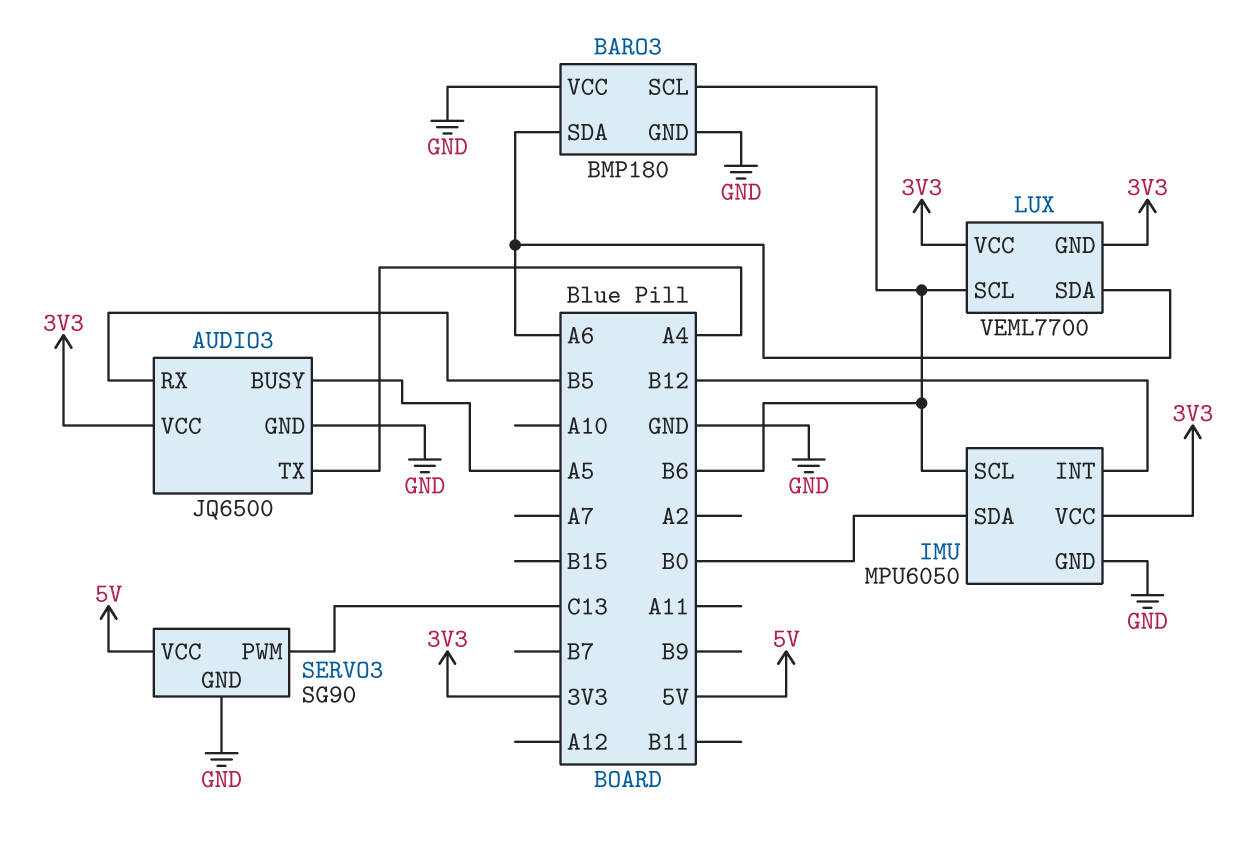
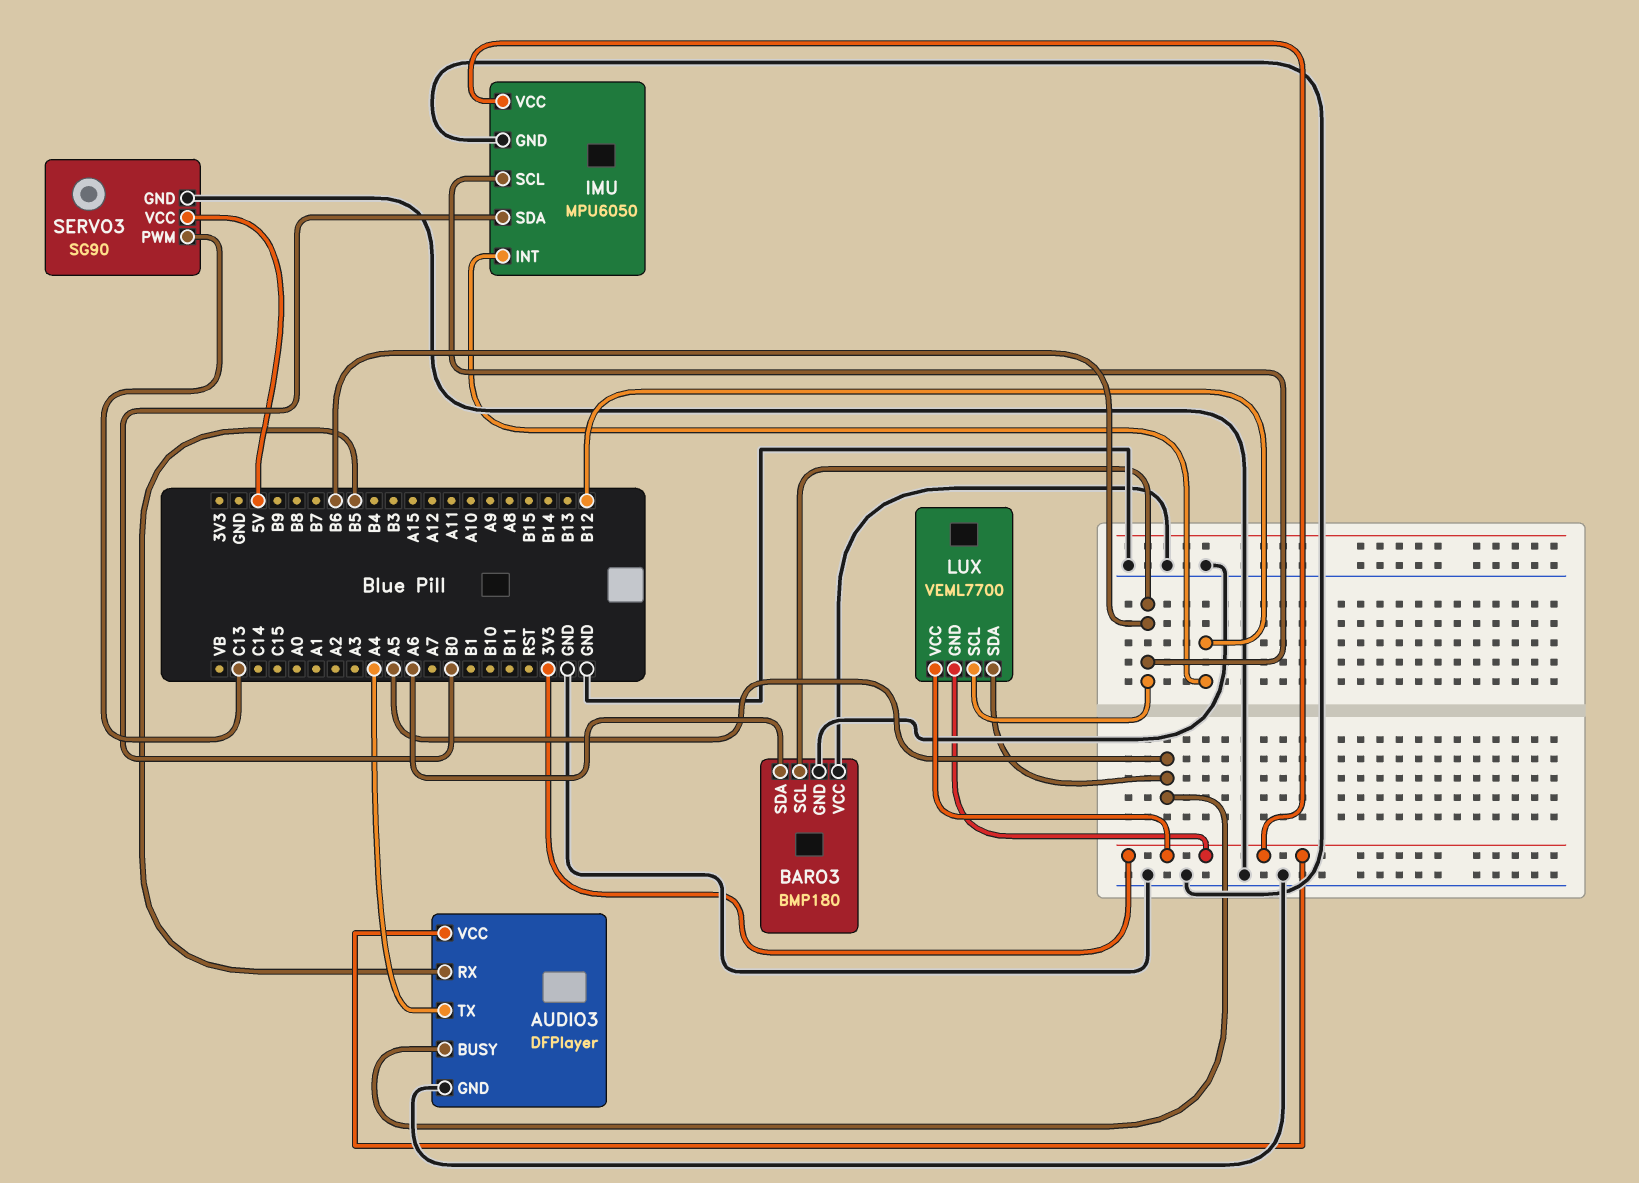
AUDIO3: JQ6500 -> DFPlayer
LUX pin SDA: A6 -> A5

